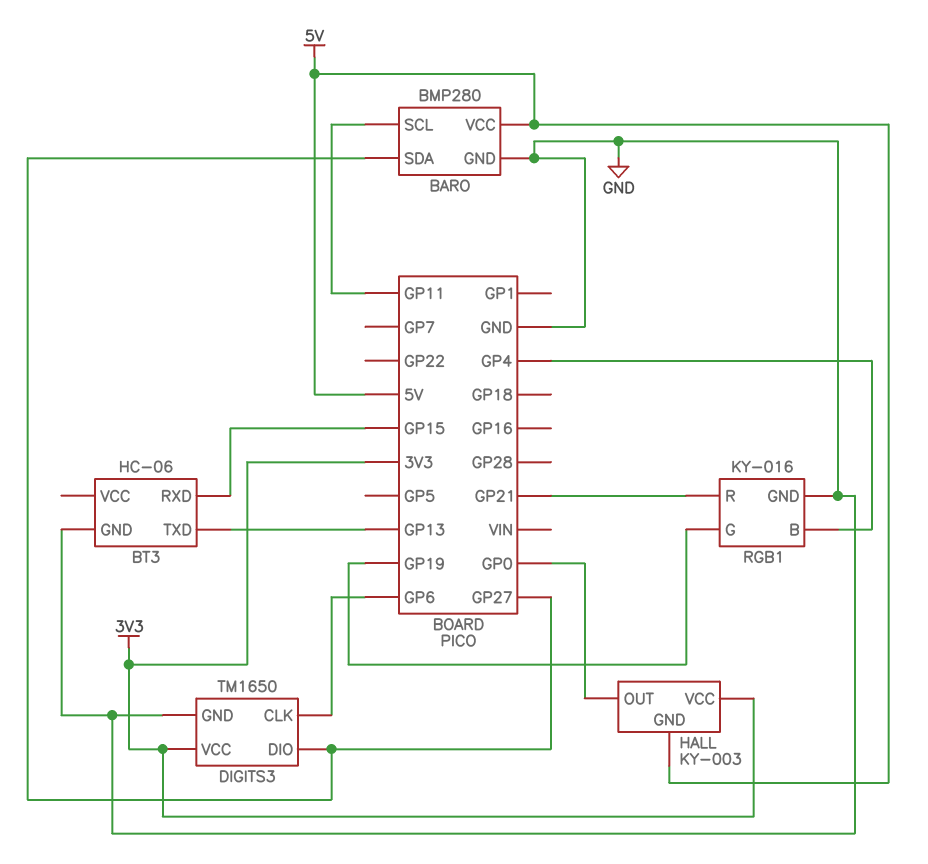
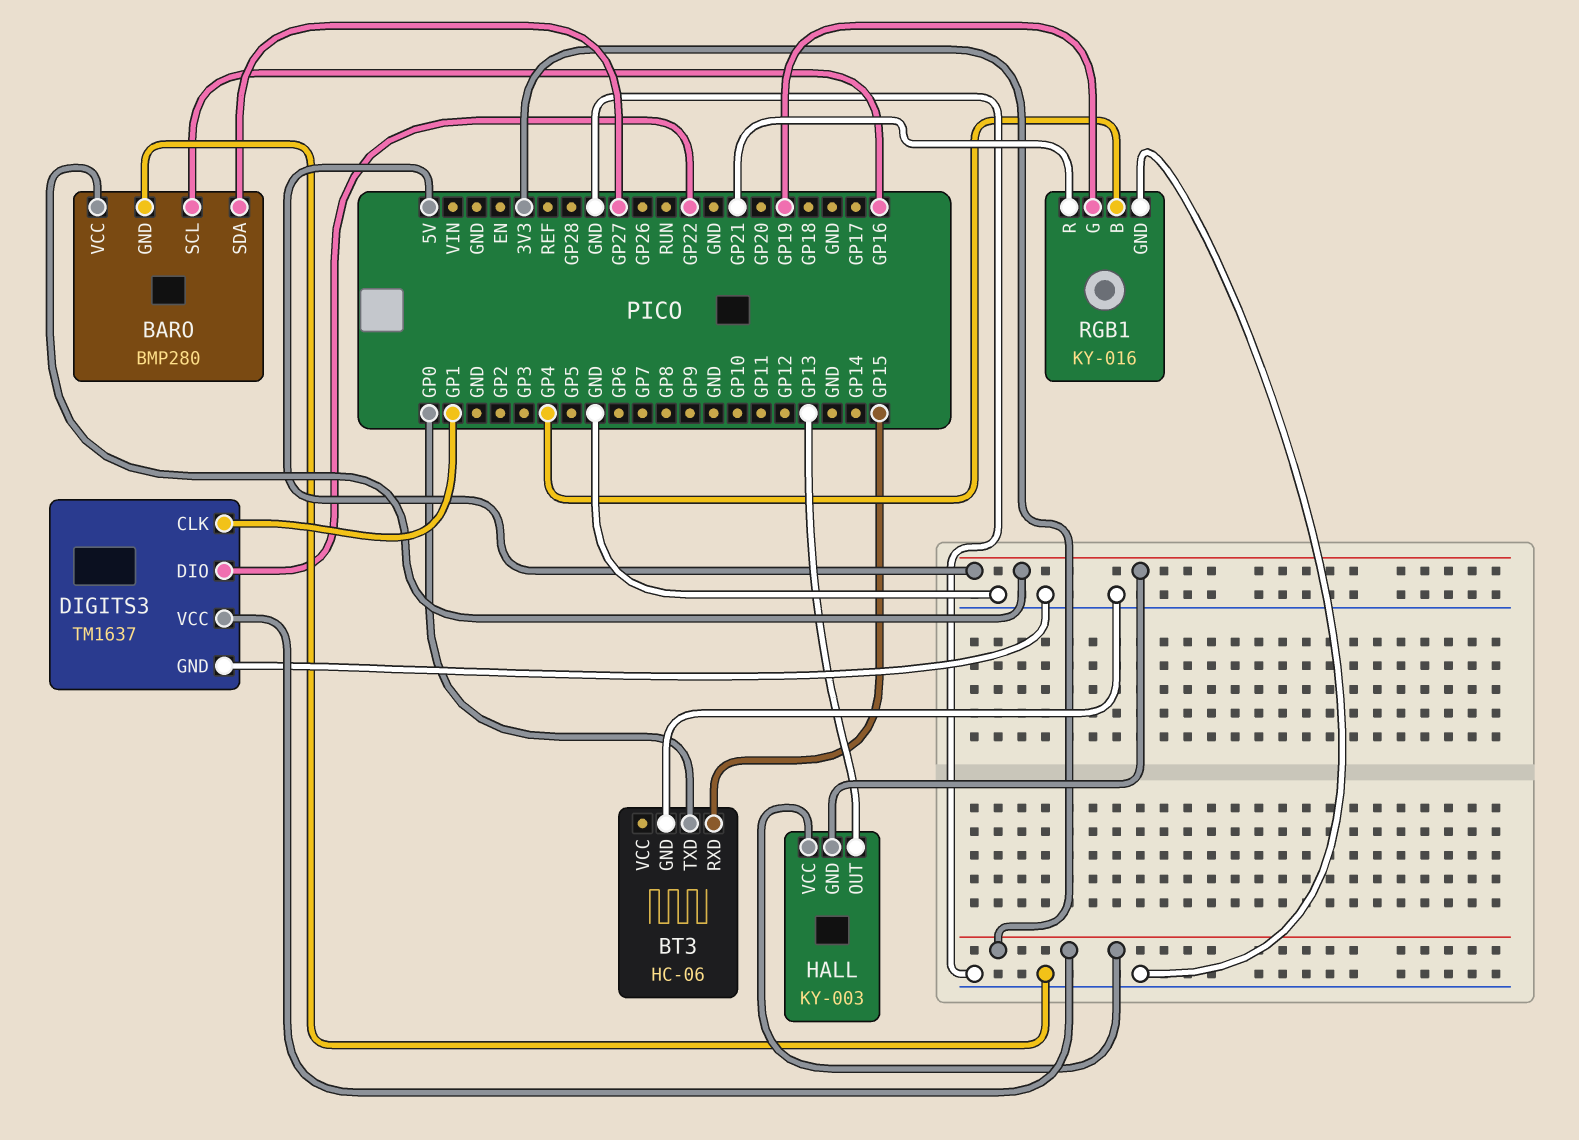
BARO pin SCL: GP11 -> GP16
BT3 pin TXD: GP13 -> GP0
DIGITS3: TM1650 -> TM1637
DIGITS3 pin CLK: GP6 -> GP1
DIGITS3 pin DIO: GP27 -> GP22
HALL pin OUT: GP0 -> GP13

